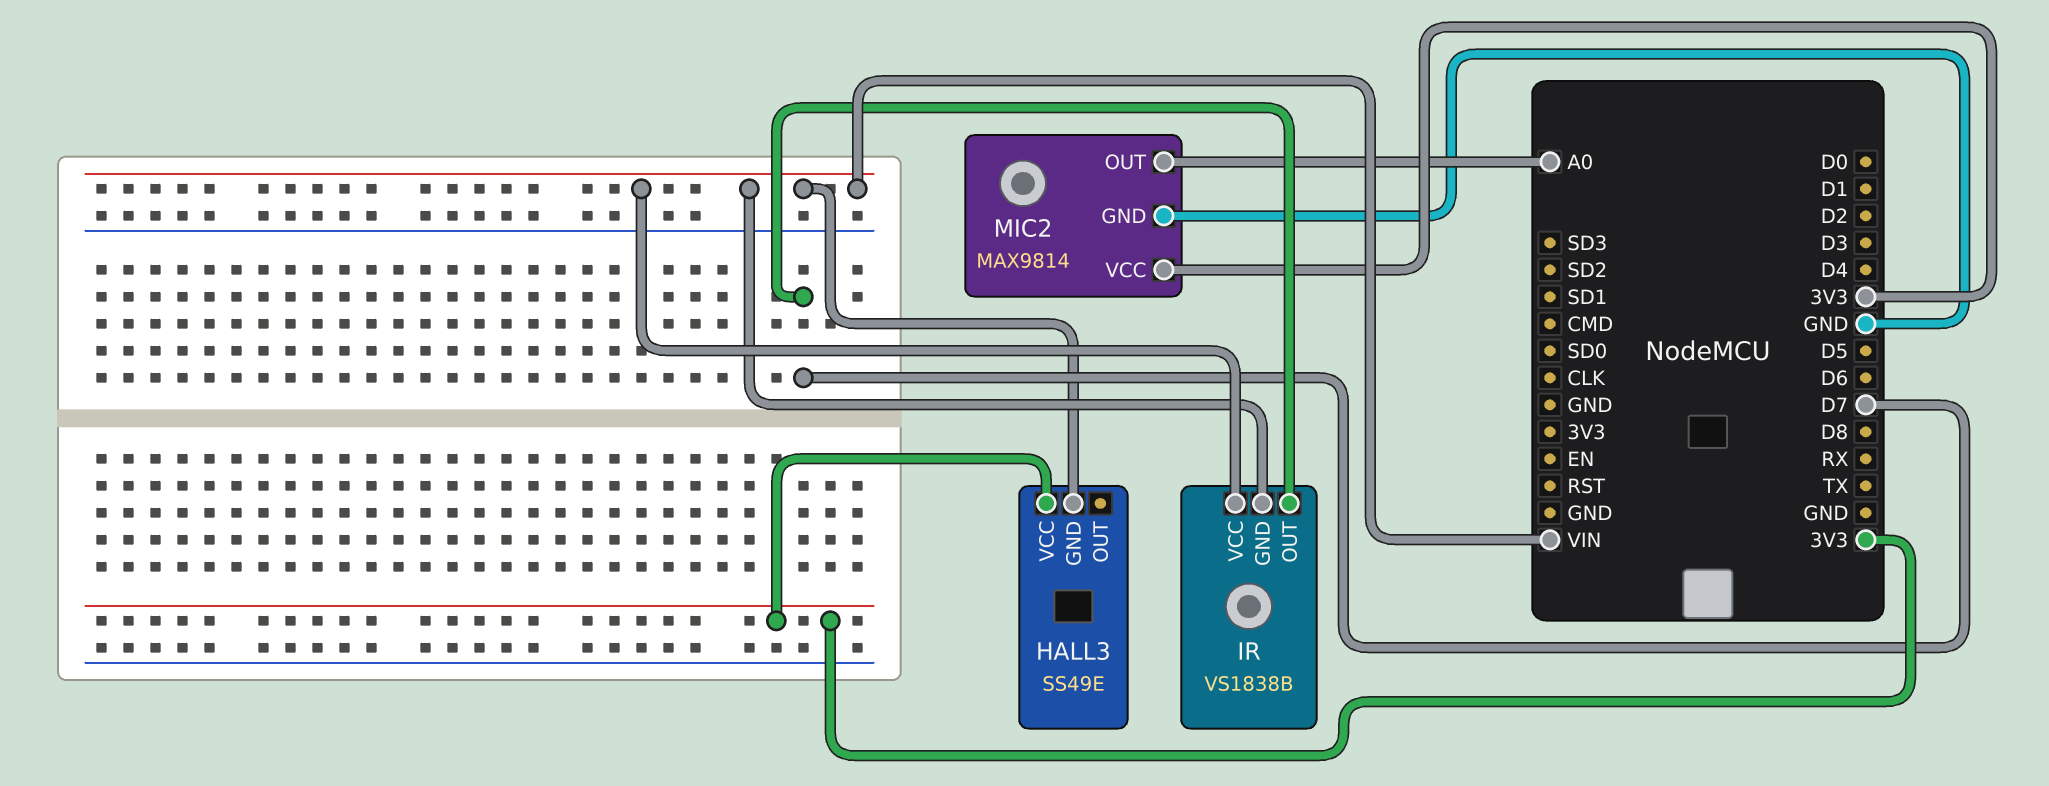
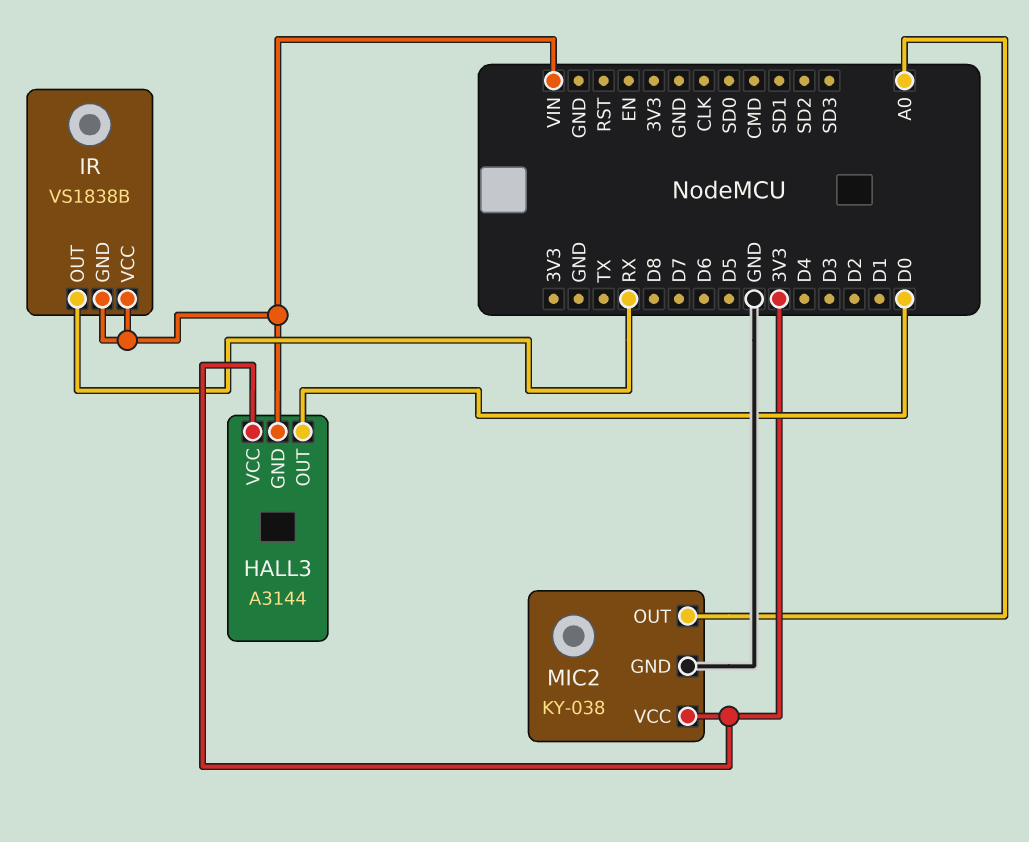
HALL3: SS49E -> A3144
HALL3 pin OUT: none -> D0
IR pin OUT: D7 -> RX
MIC2: MAX9814 -> KY-038

